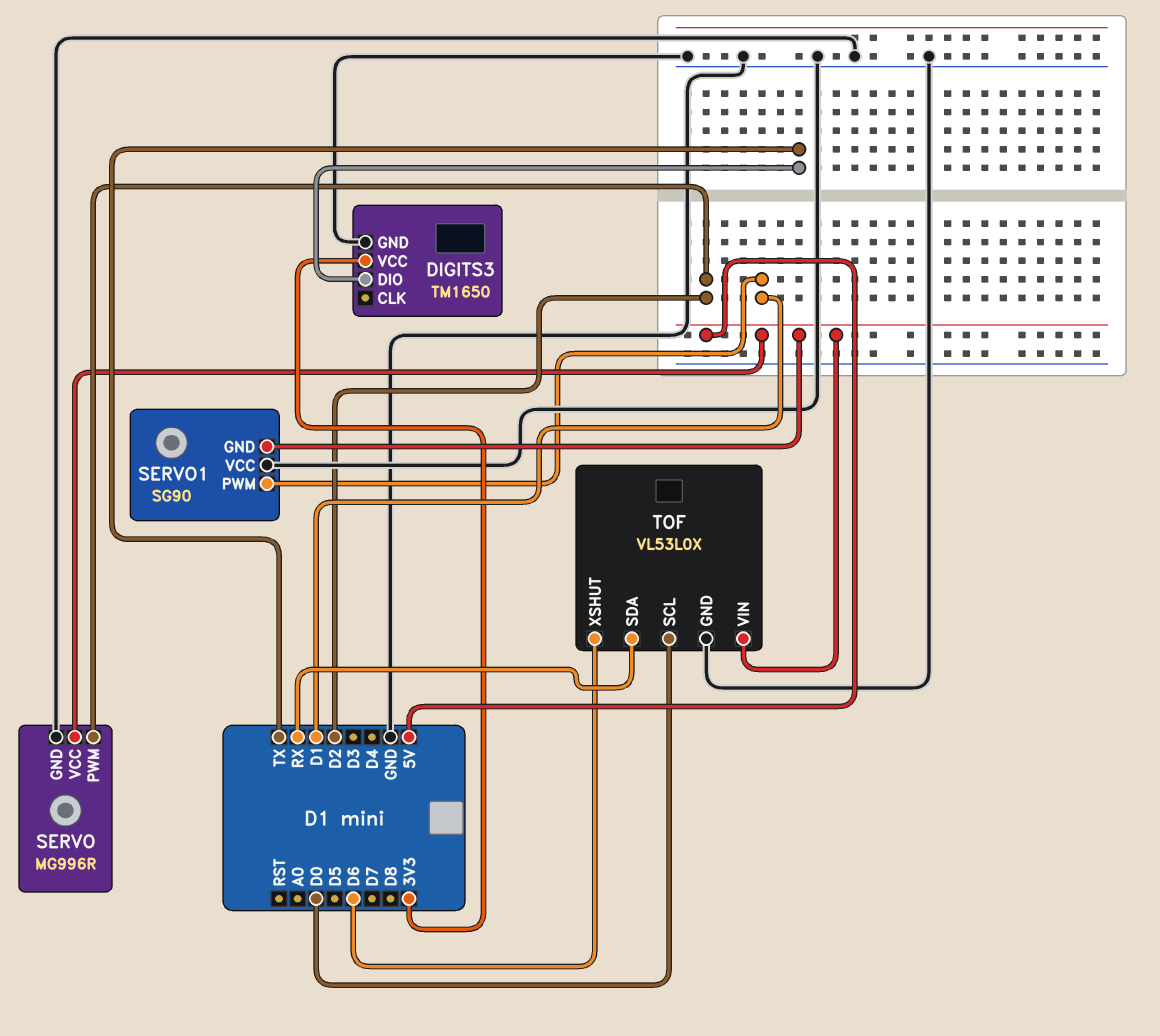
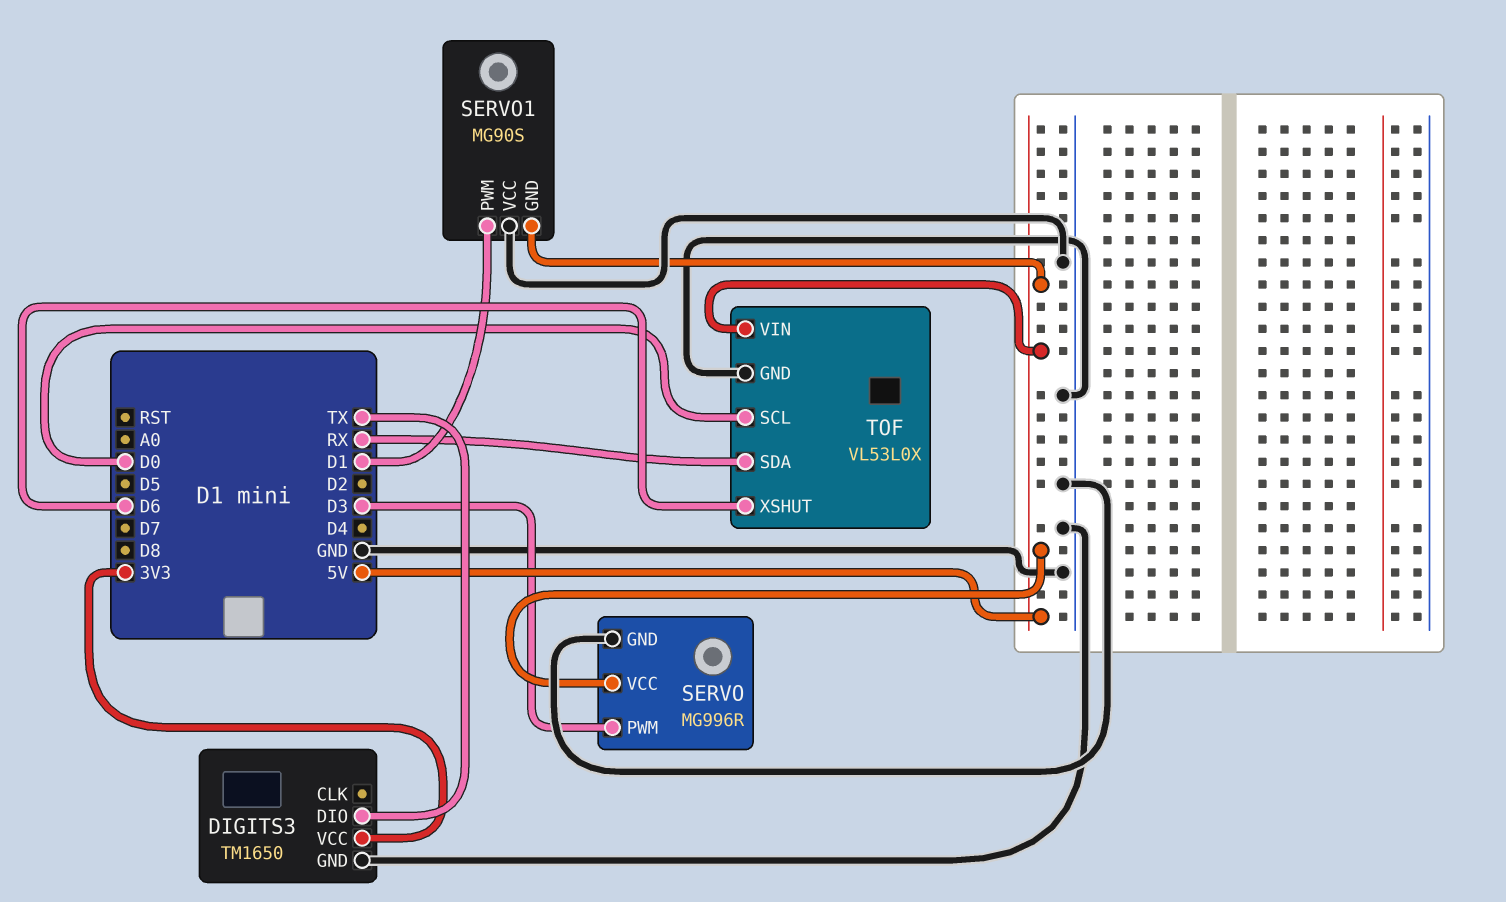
SERVO pin PWM: D2 -> D3
SERVO1: SG90 -> MG90S

